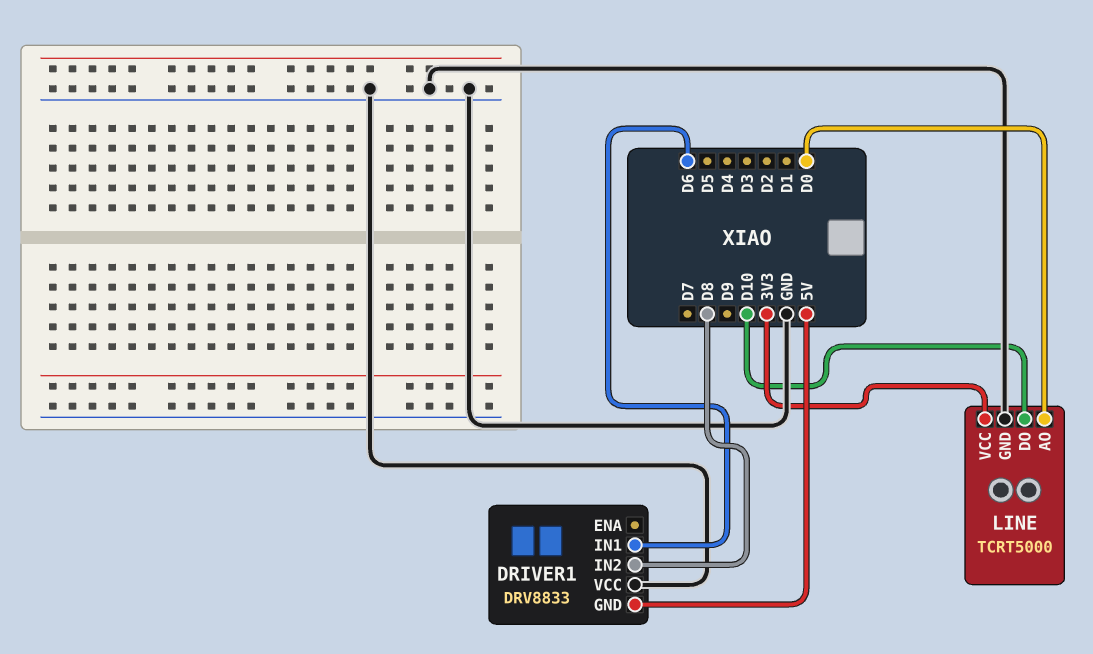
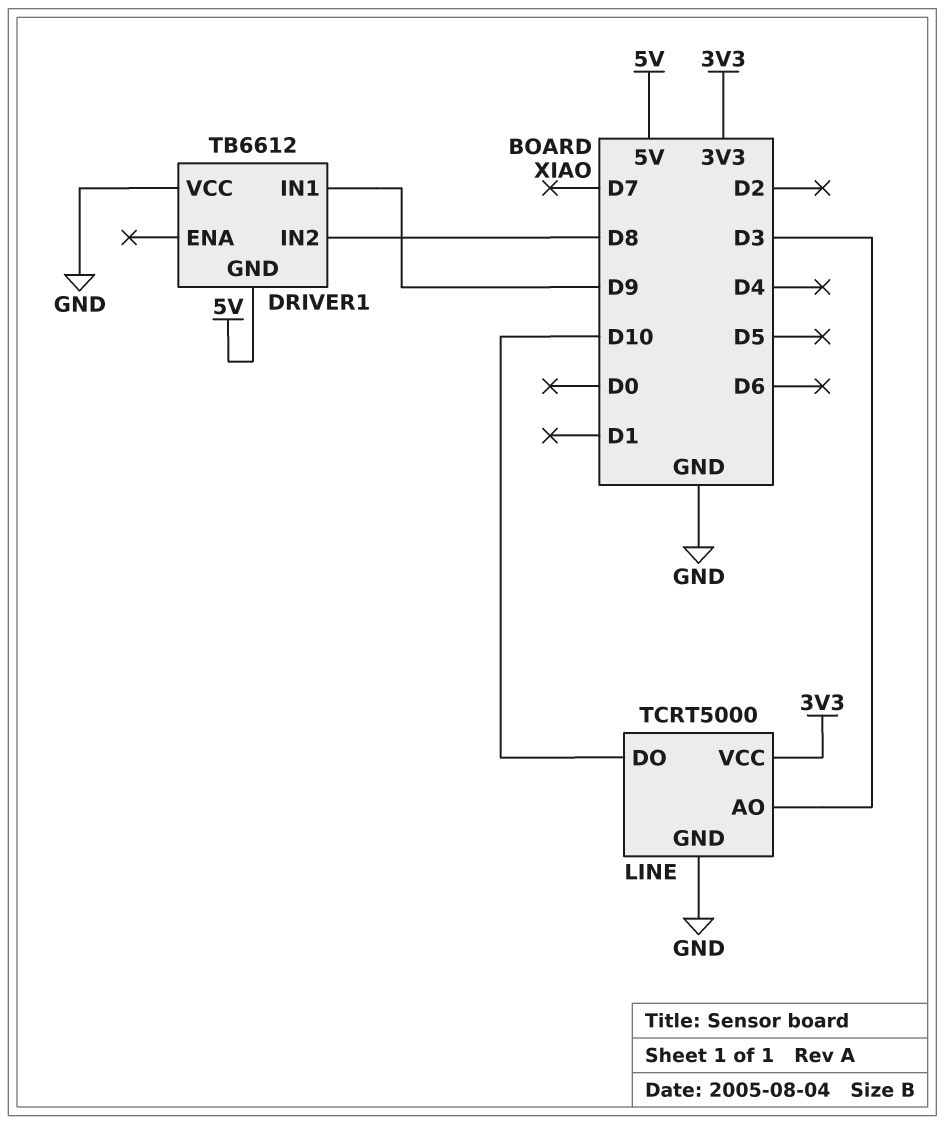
DRIVER1: DRV8833 -> TB6612
DRIVER1 pin IN1: D6 -> D9
LINE pin AO: D0 -> D3

